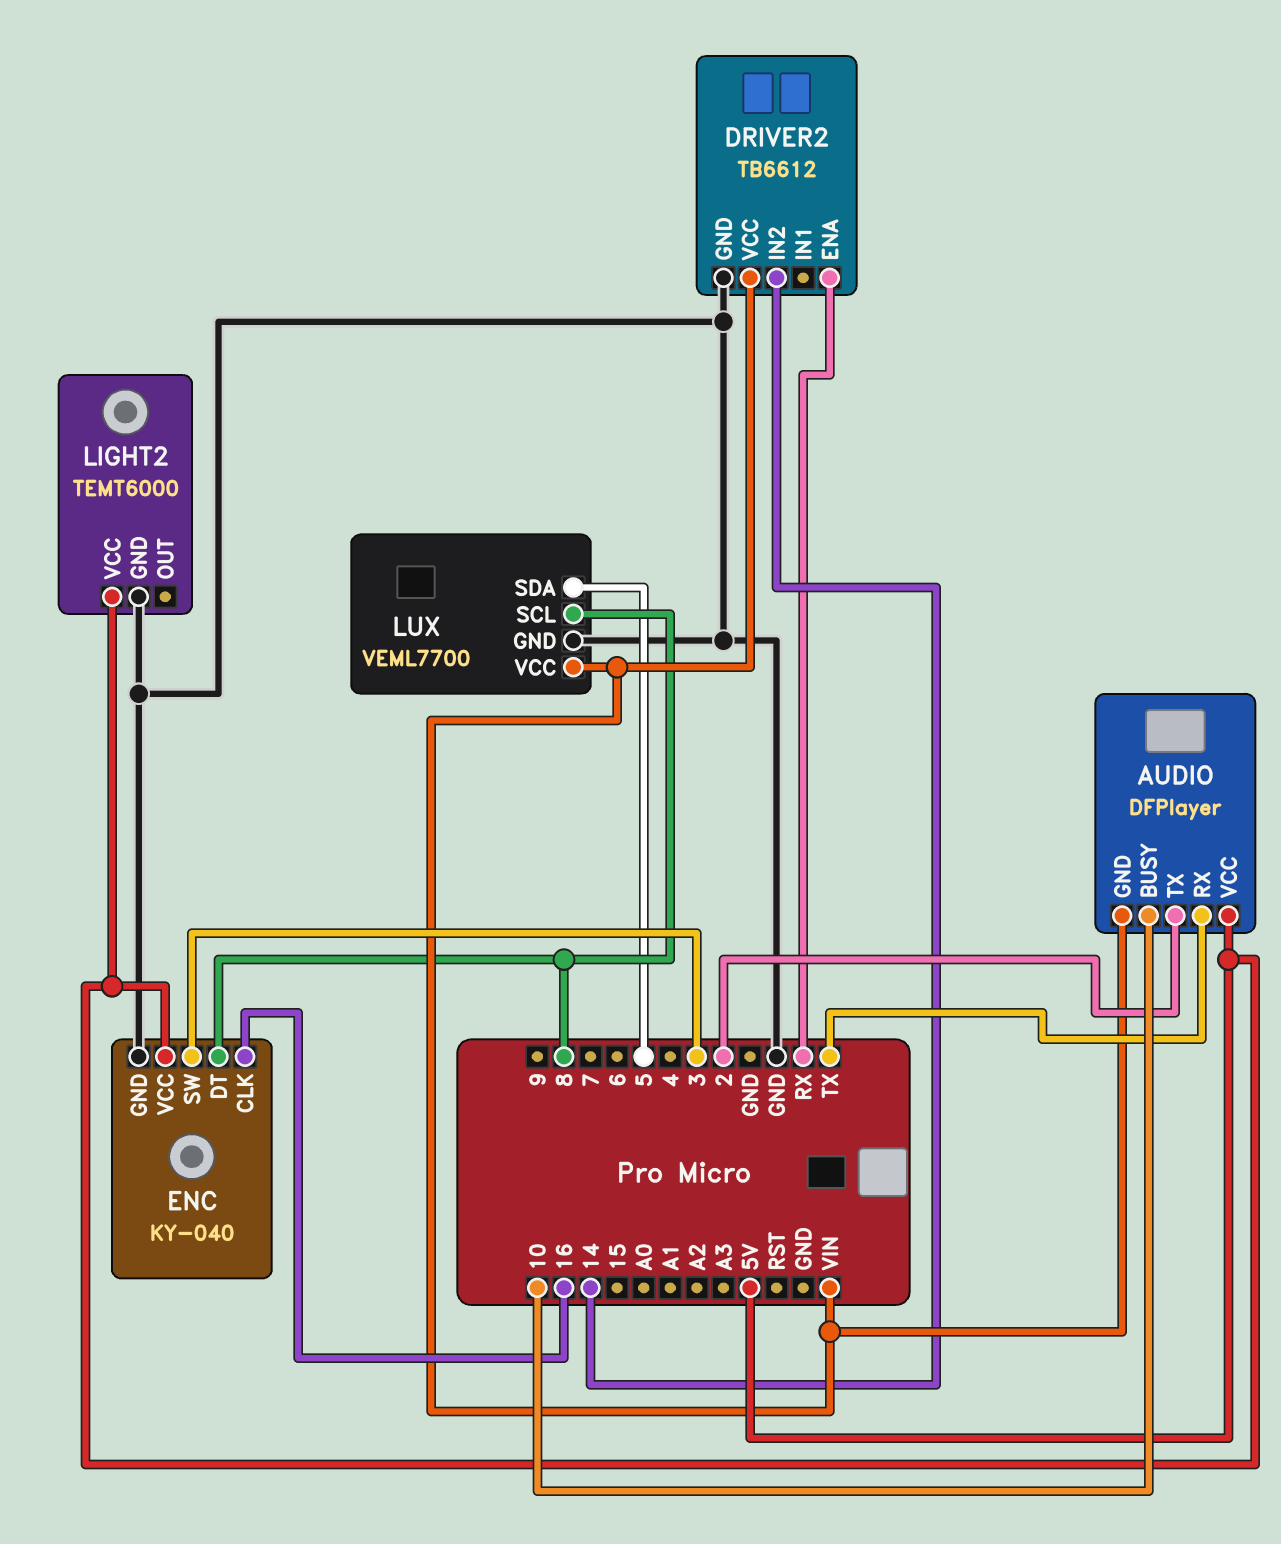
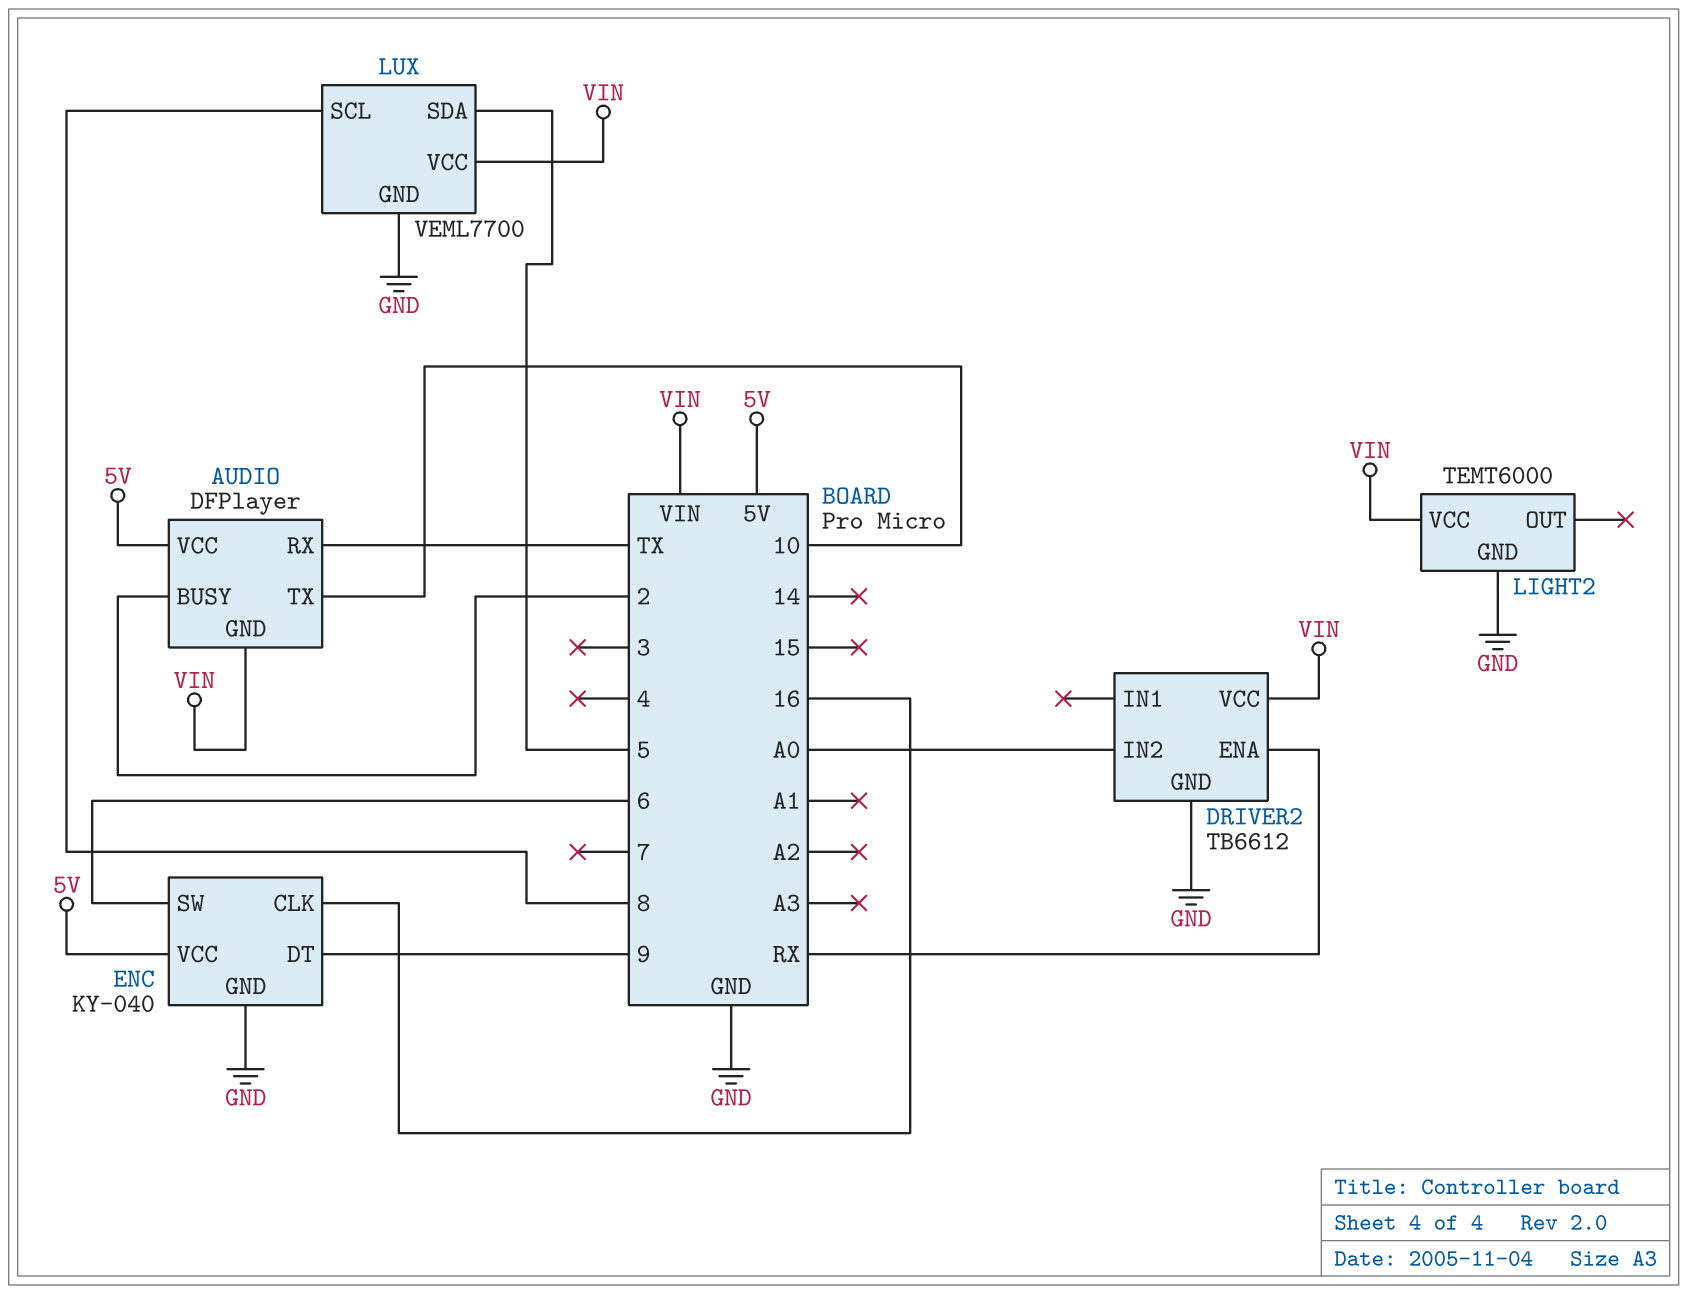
AUDIO pin BUSY: 10 -> 2
AUDIO pin TX: 2 -> 10
DRIVER2 pin IN2: 14 -> A0
ENC pin DT: 8 -> 9
ENC pin SW: 3 -> 6
LIGHT2 pin VCC: 5V -> VIN

